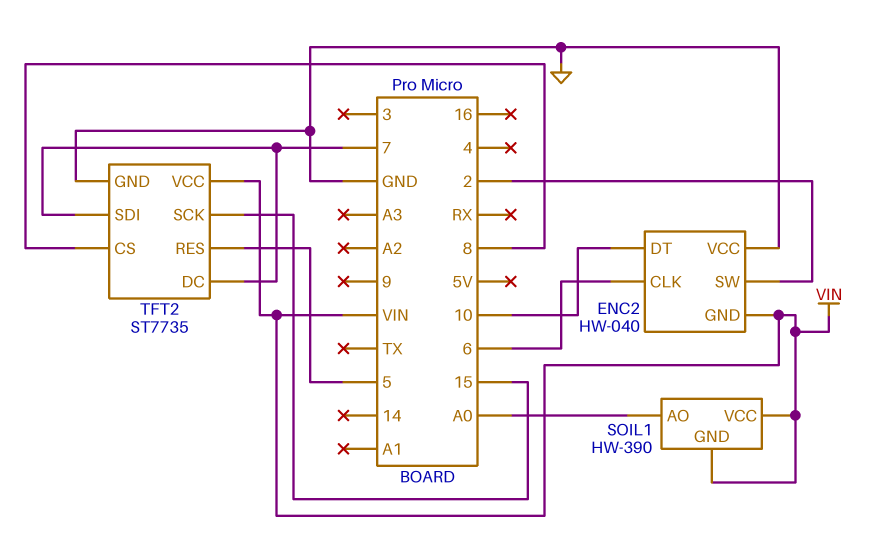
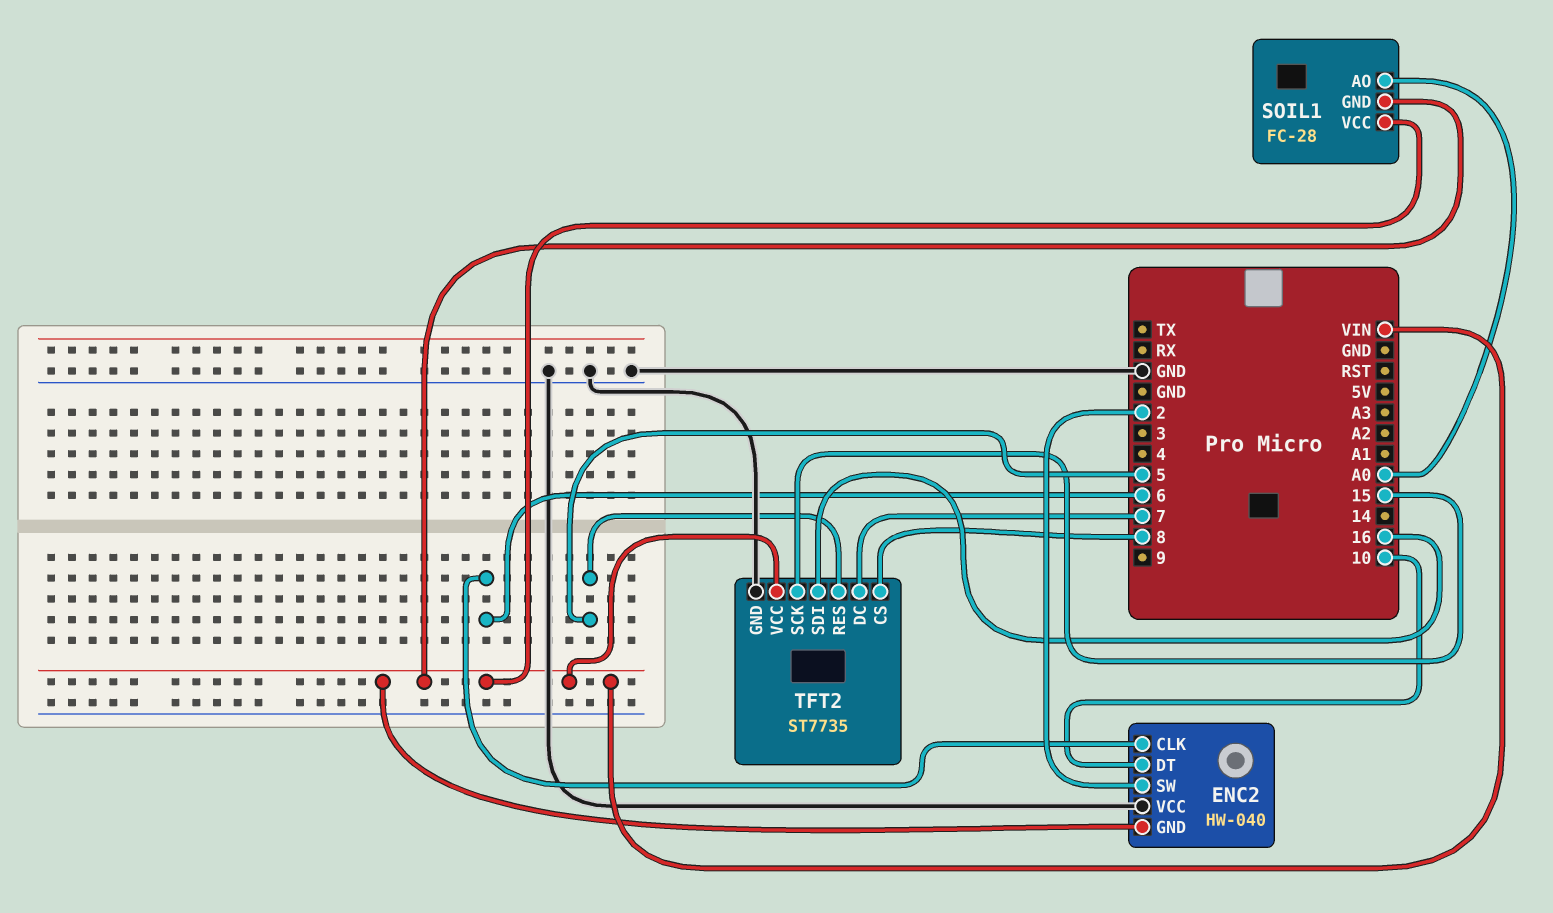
SOIL1: HW-390 -> FC-28
TFT2 pin SDI: 7 -> 16

